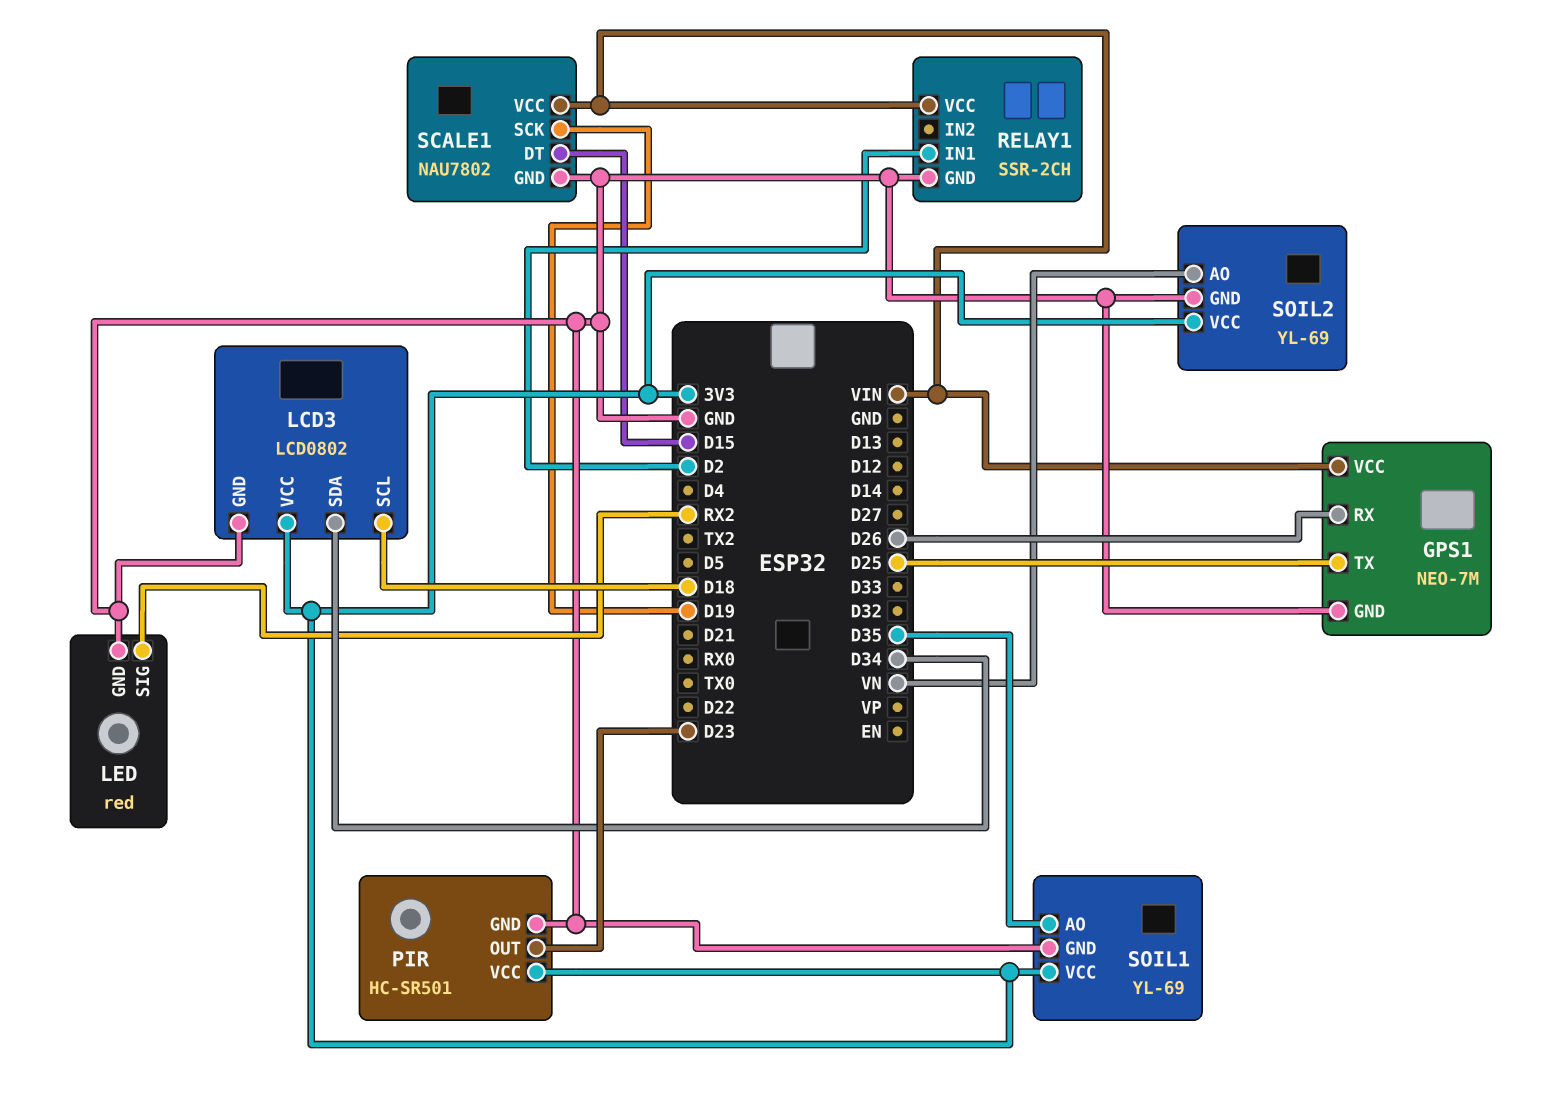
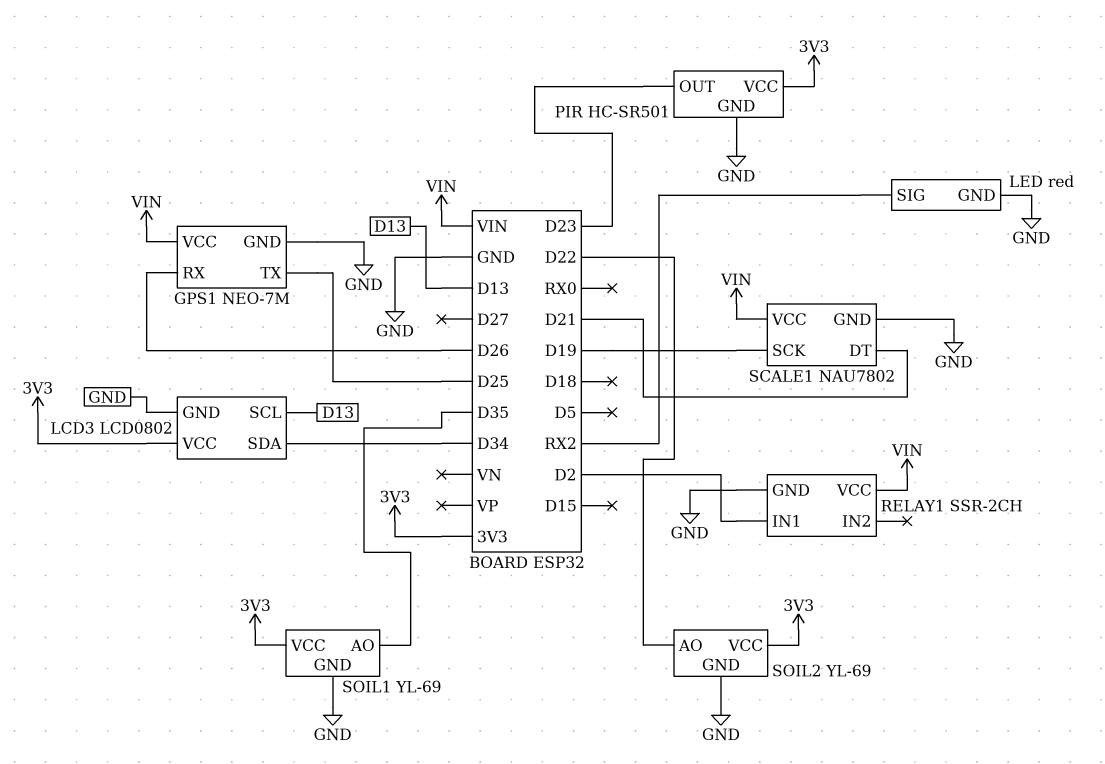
LCD3 pin SCL: D18 -> D13
SCALE1 pin DT: D15 -> D21
SOIL2 pin AO: VN -> D22

